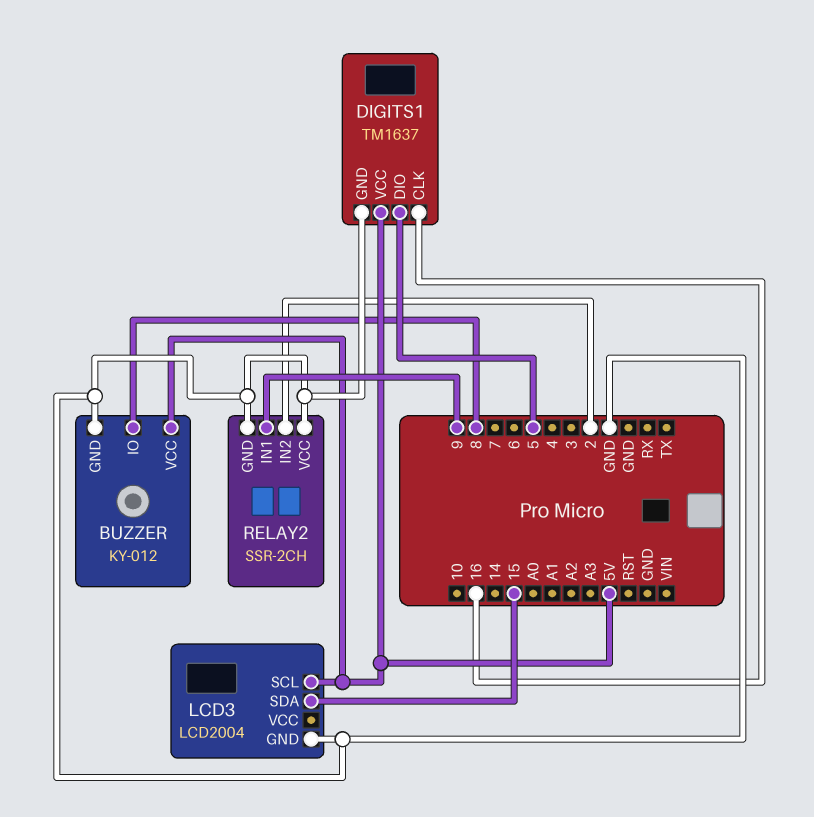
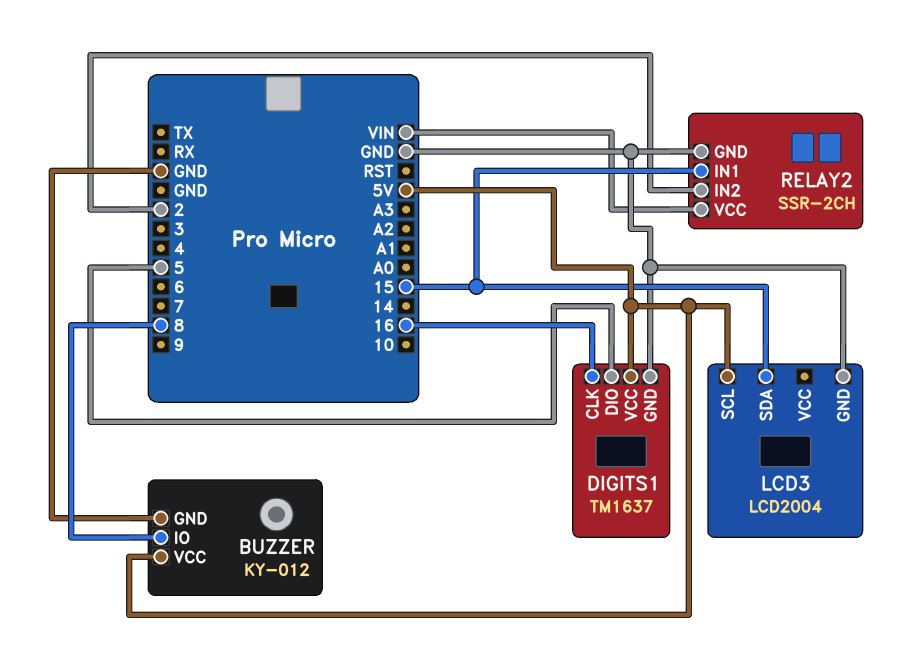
RELAY2 pin IN1: 9 -> 15
RELAY2 pin VCC: GND -> VIN

